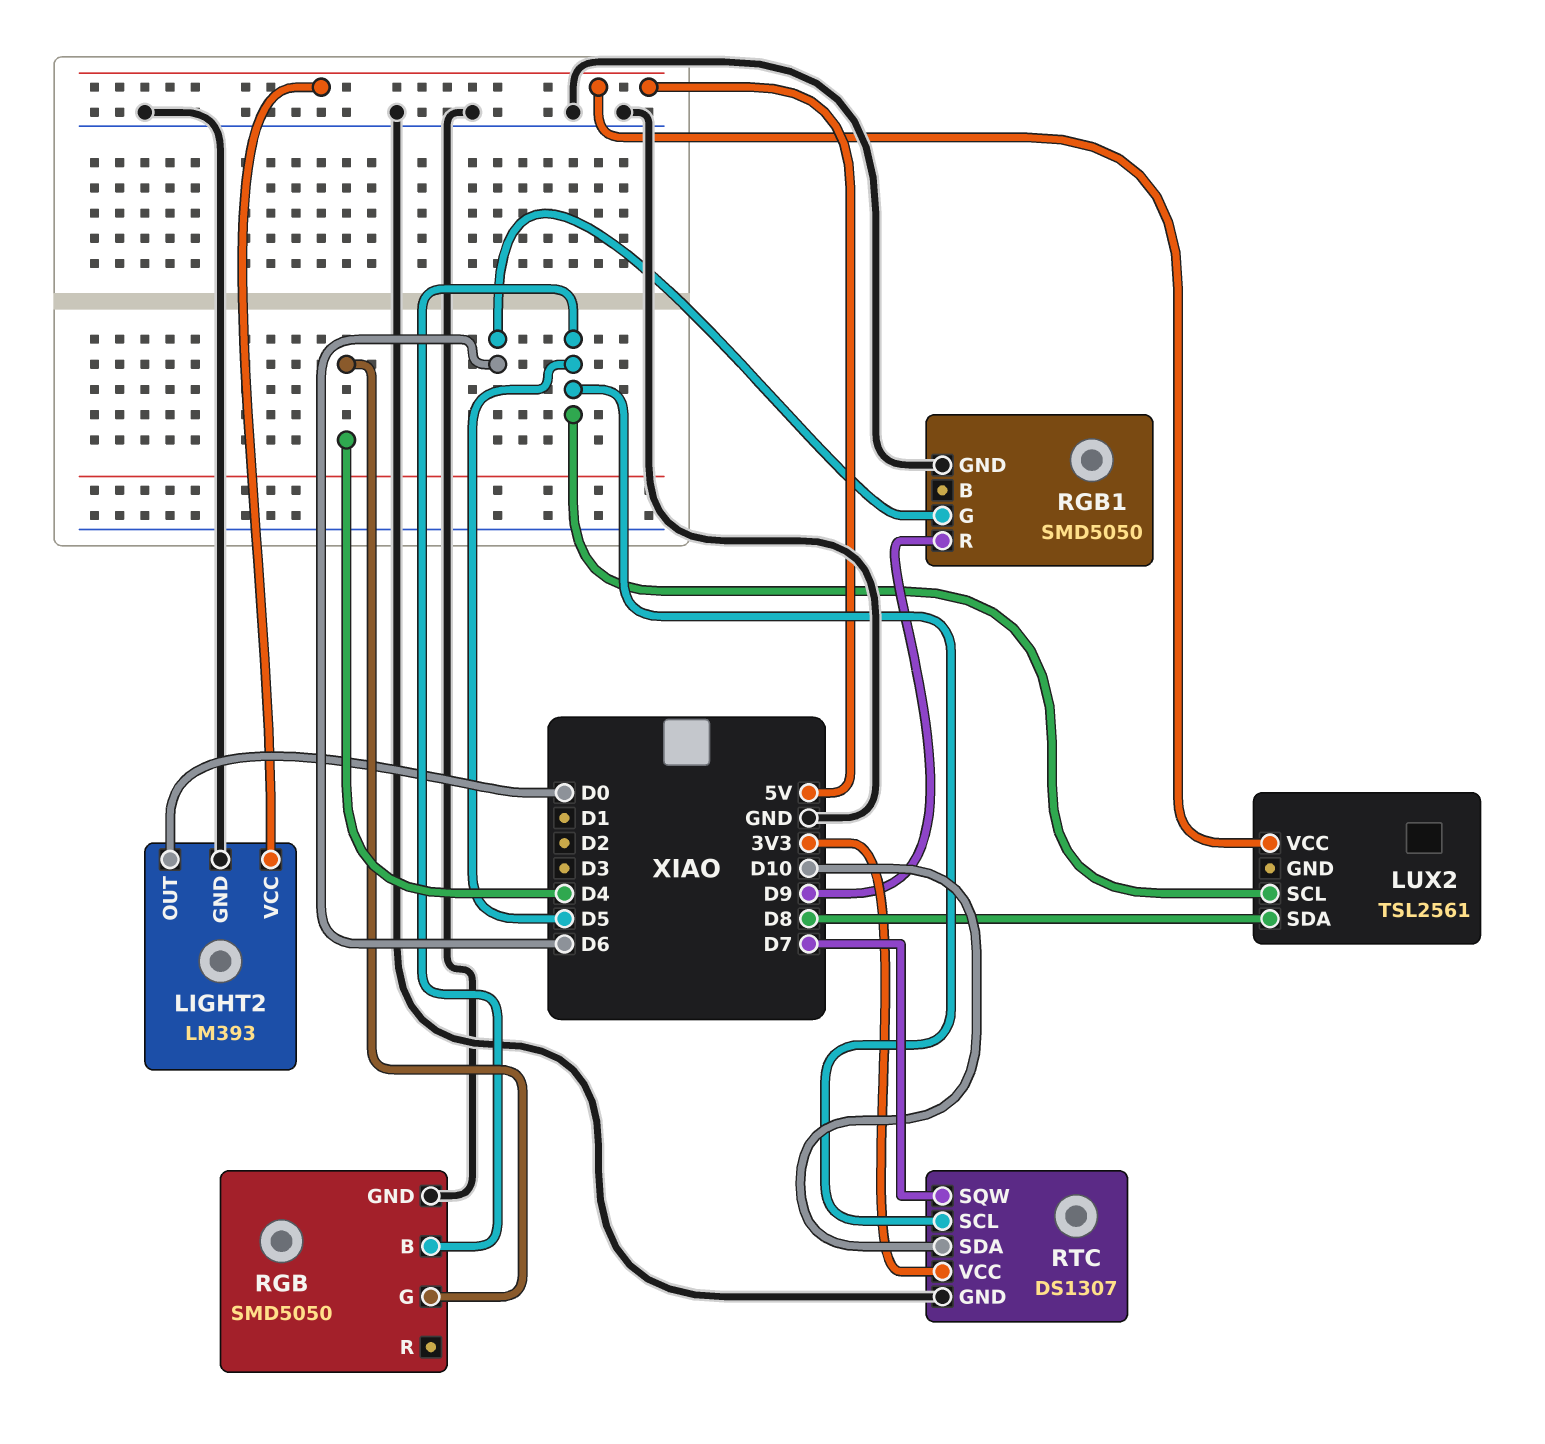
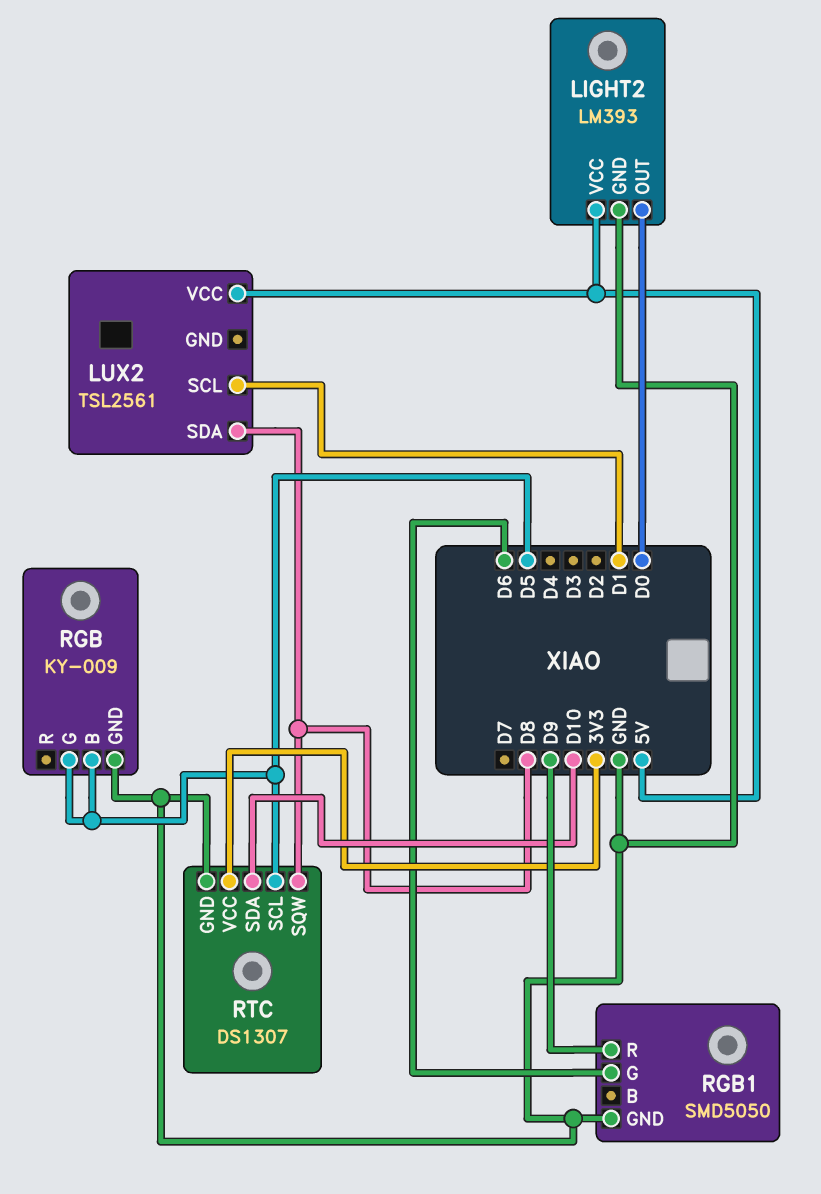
LUX2 pin SCL: D5 -> D1
RGB: SMD5050 -> KY-009
RGB pin G: D4 -> D5
RTC pin SQW: D7 -> D8

